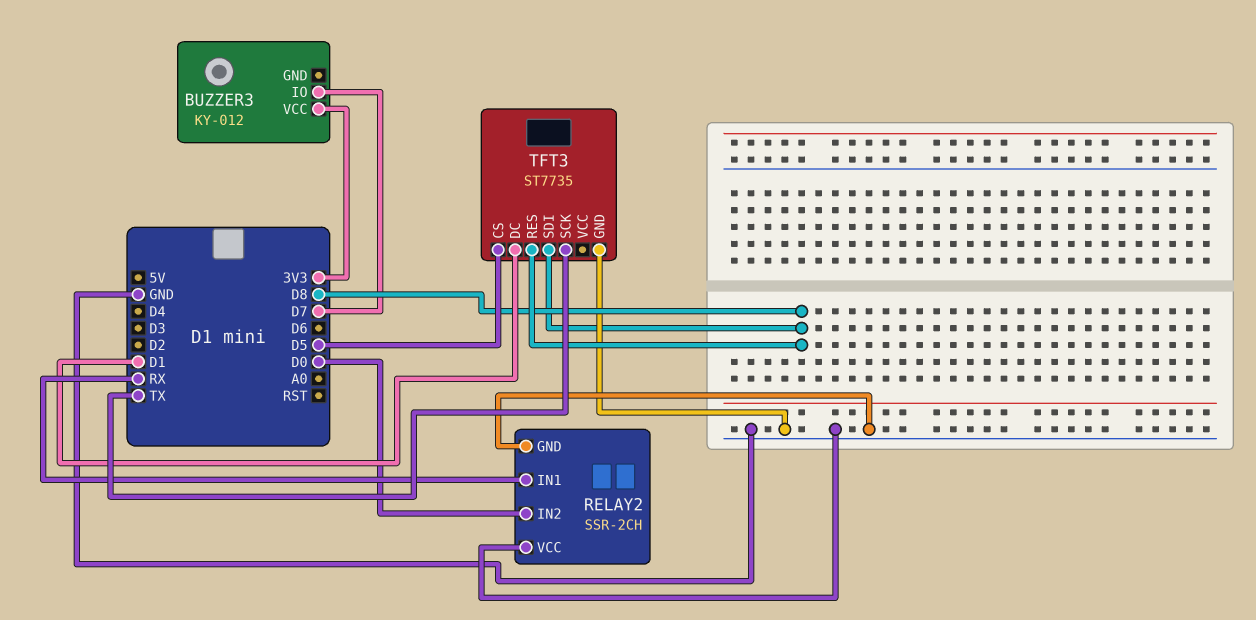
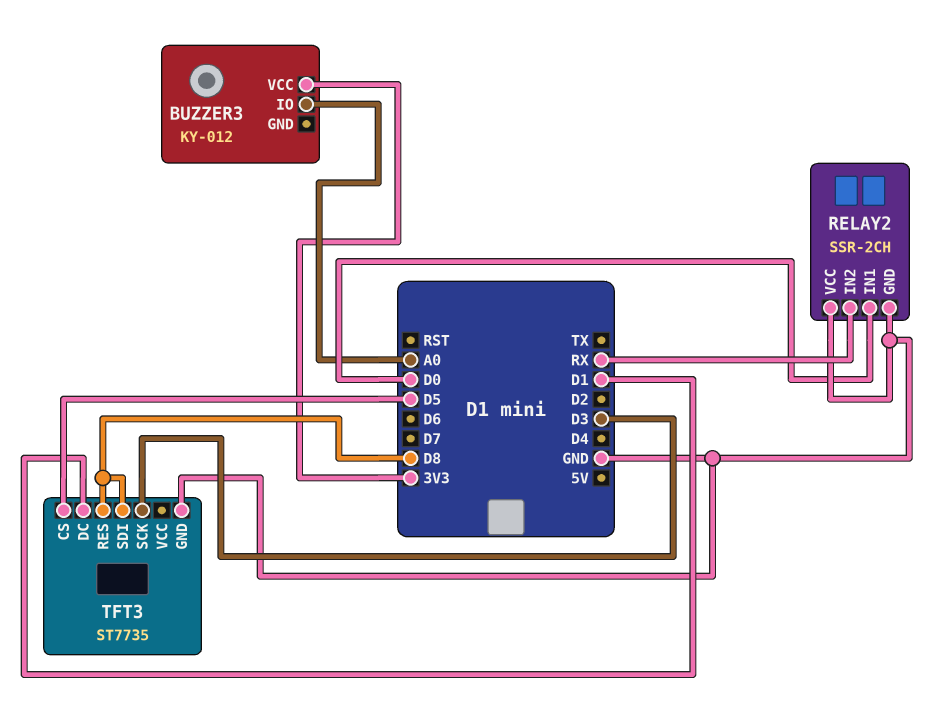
BUZZER3 pin IO: D7 -> A0
RELAY2 pin IN1: RX -> D0
RELAY2 pin IN2: D0 -> RX
TFT3 pin SCK: TX -> D3

